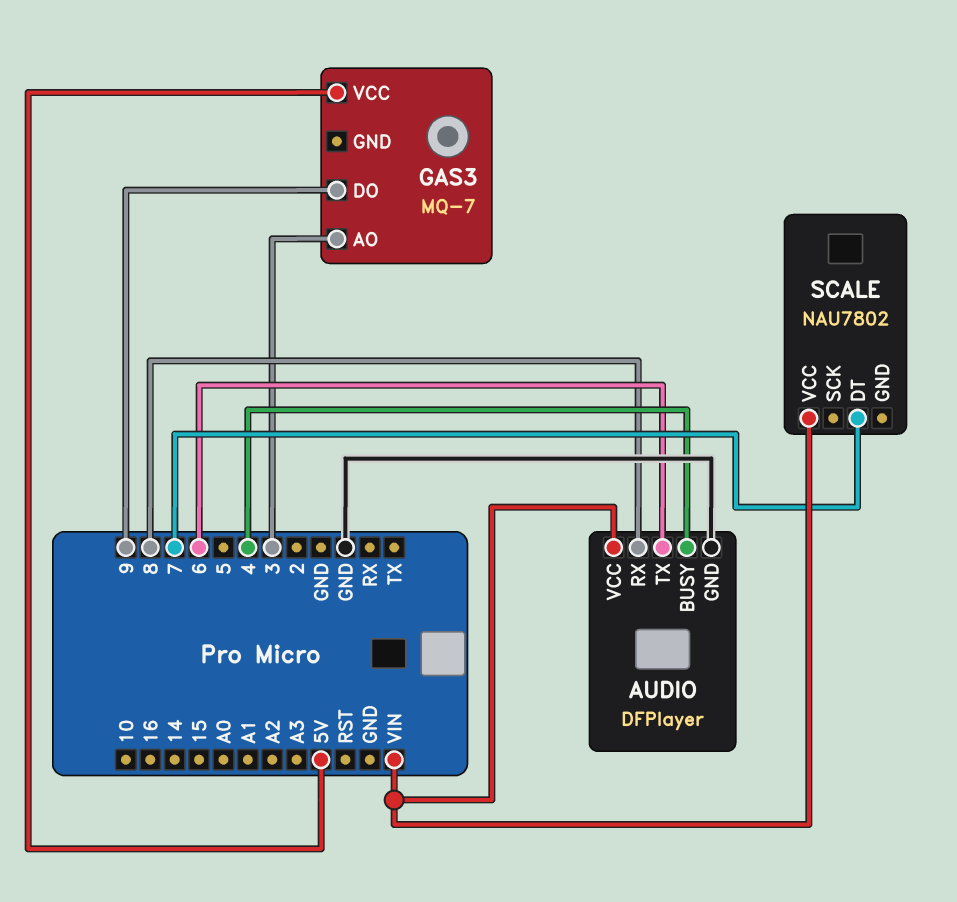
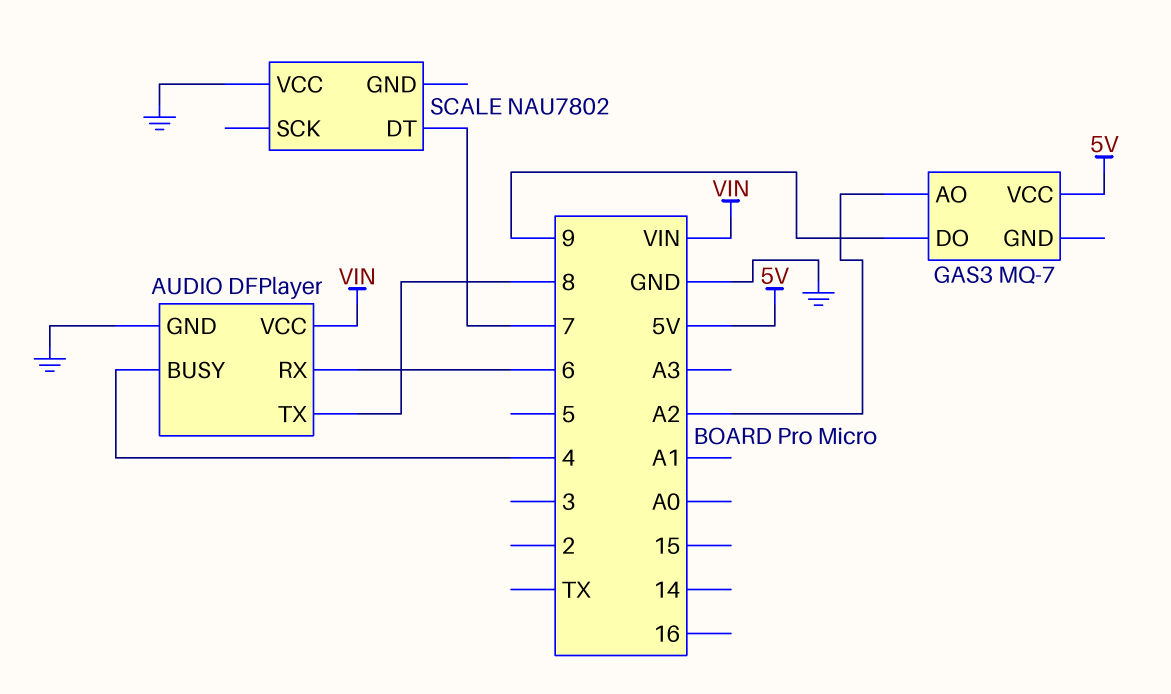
AUDIO pin RX: 8 -> 6
AUDIO pin TX: 6 -> 8
GAS3 pin AO: 3 -> A2
SCALE pin VCC: VIN -> GND

